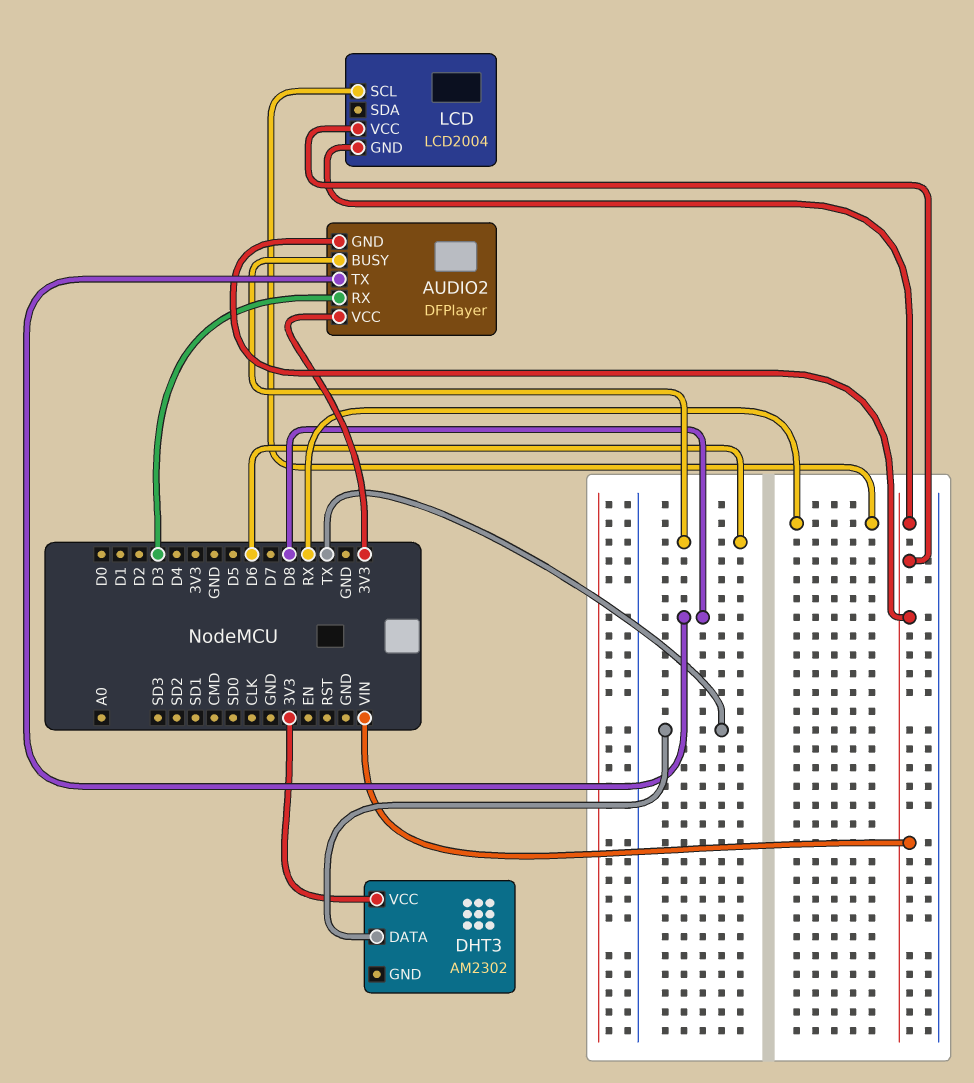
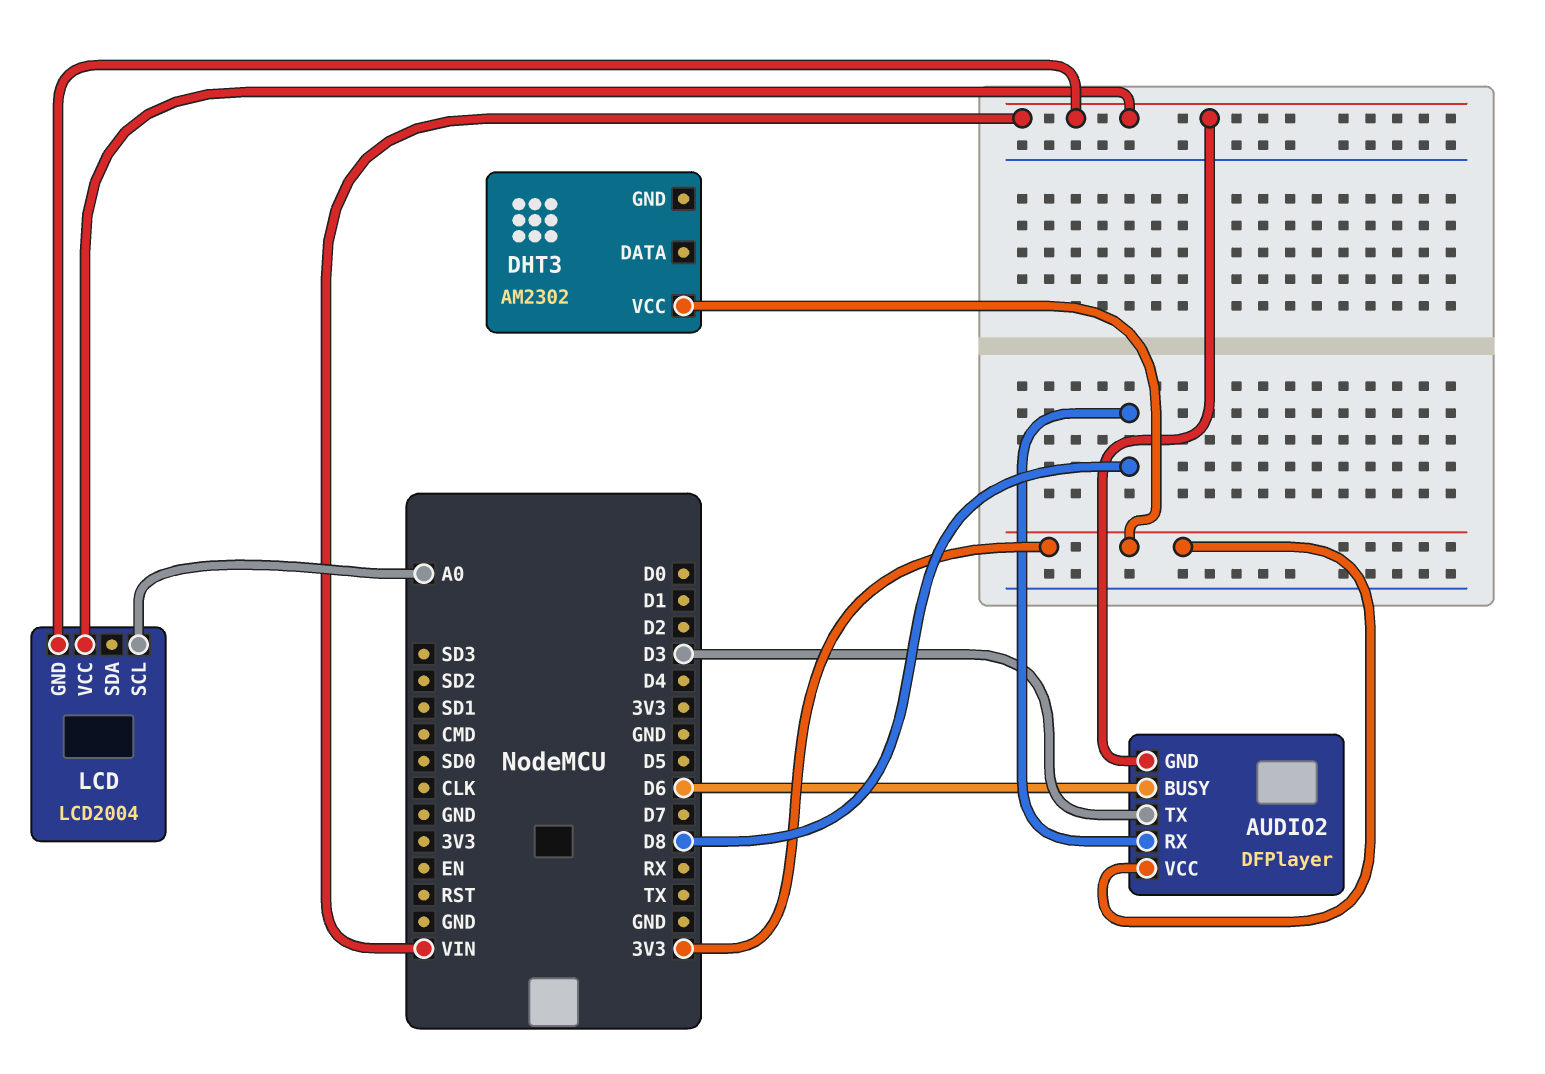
AUDIO2 pin RX: D3 -> D8
AUDIO2 pin TX: D8 -> D3
DHT3 pin DATA: TX -> none
LCD pin SCL: RX -> A0

